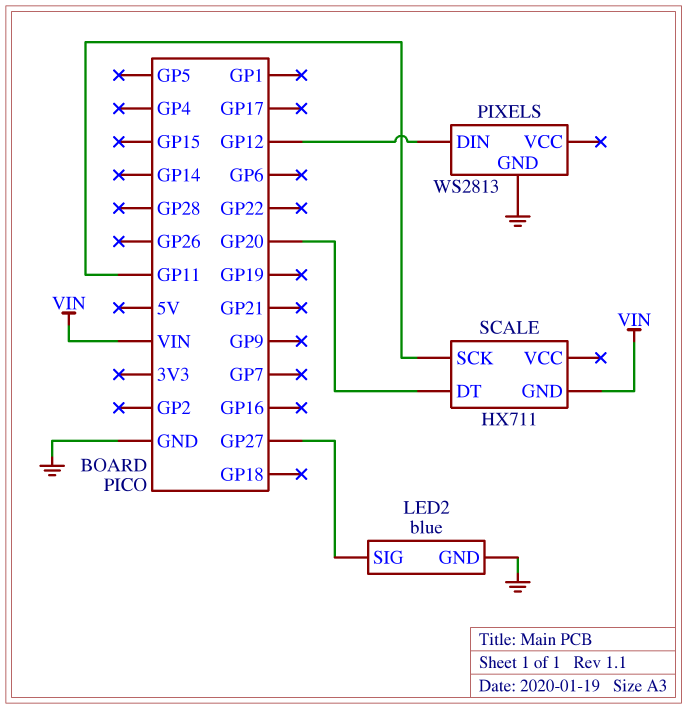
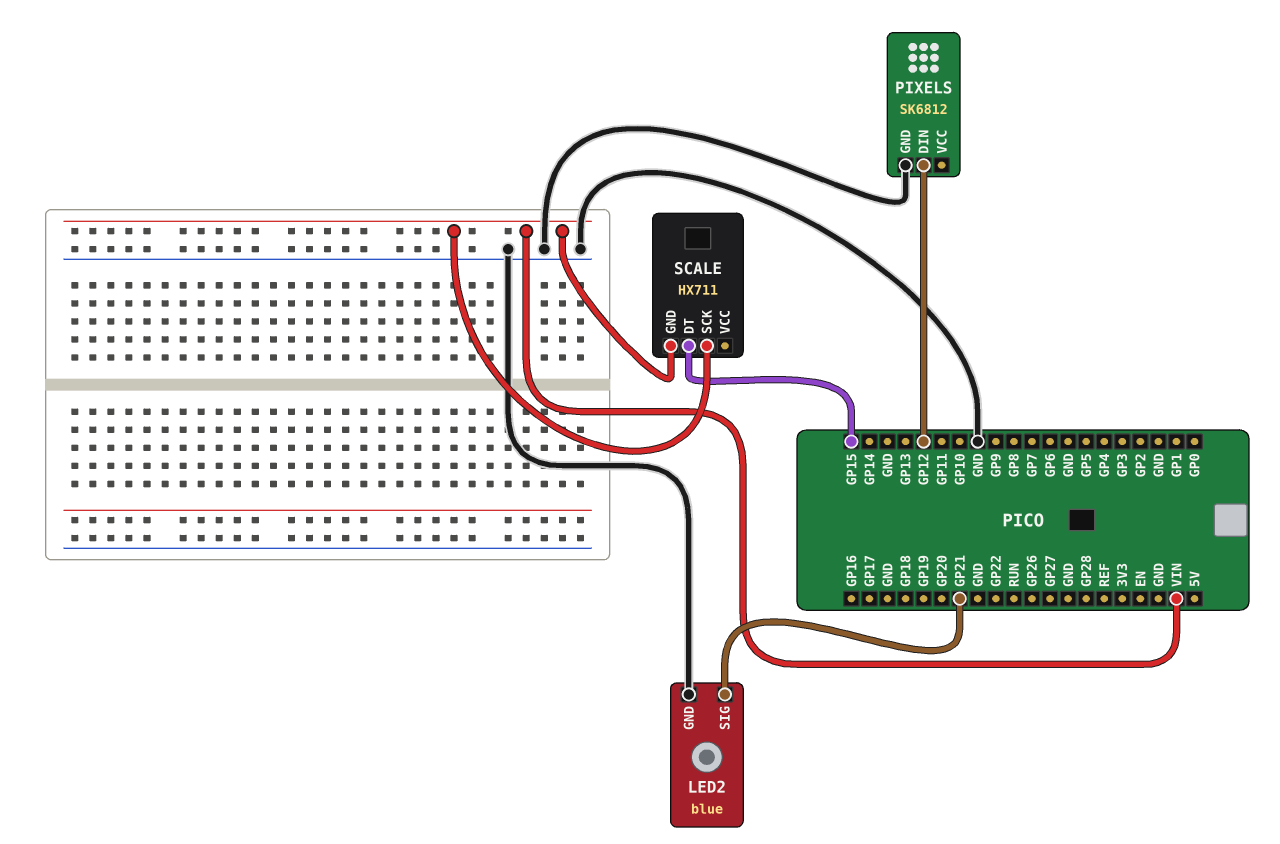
LED2 pin SIG: GP27 -> GP21
PIXELS: WS2813 -> SK6812
SCALE pin DT: GP20 -> GP15
SCALE pin SCK: GP11 -> VIN

